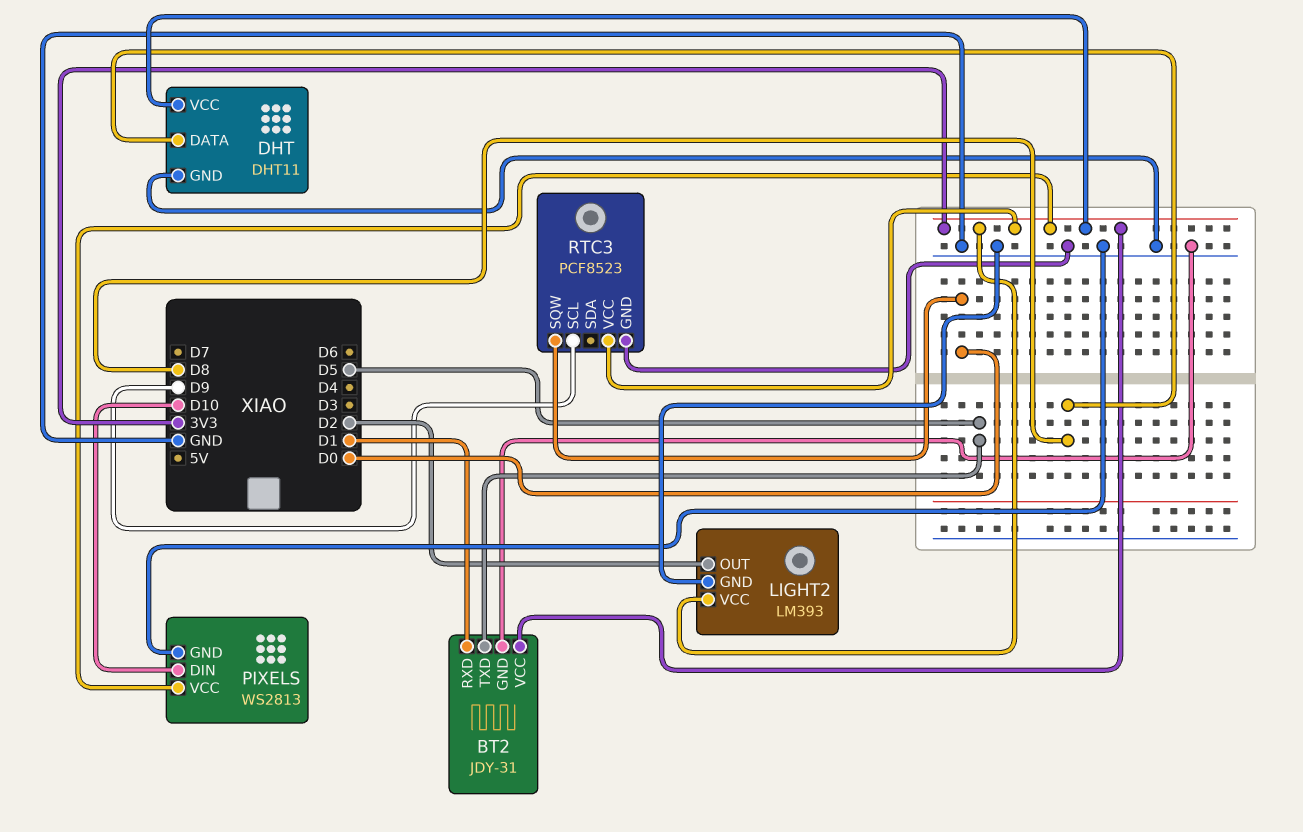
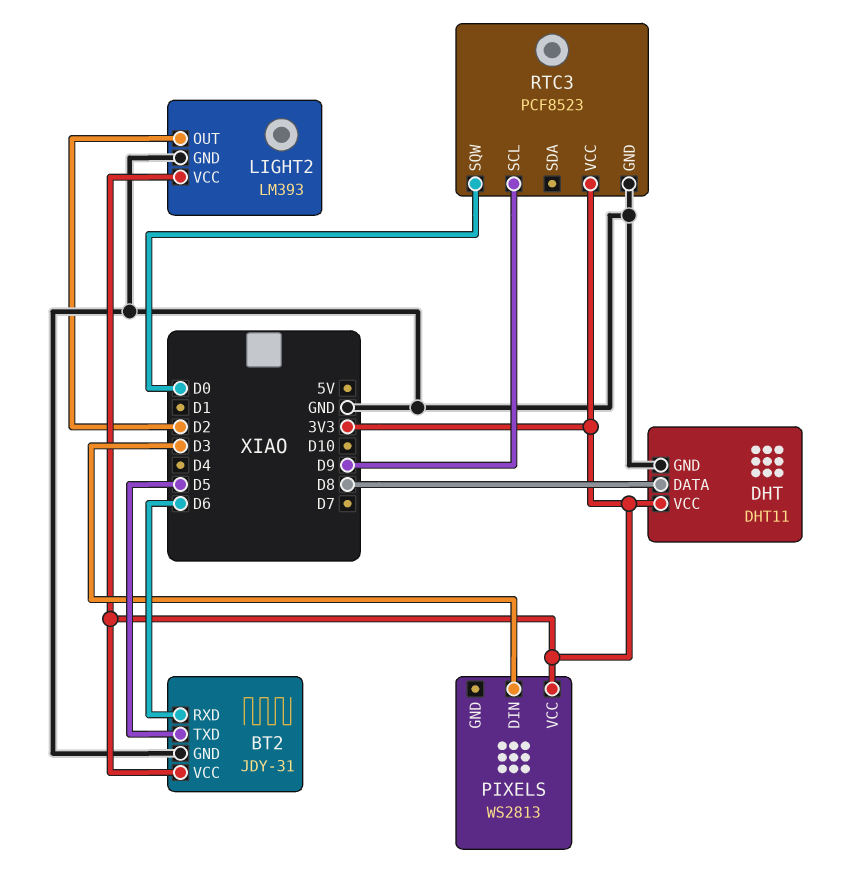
BT2 pin RXD: D1 -> D6
PIXELS pin DIN: D10 -> D3
PIXELS pin GND: GND -> none

